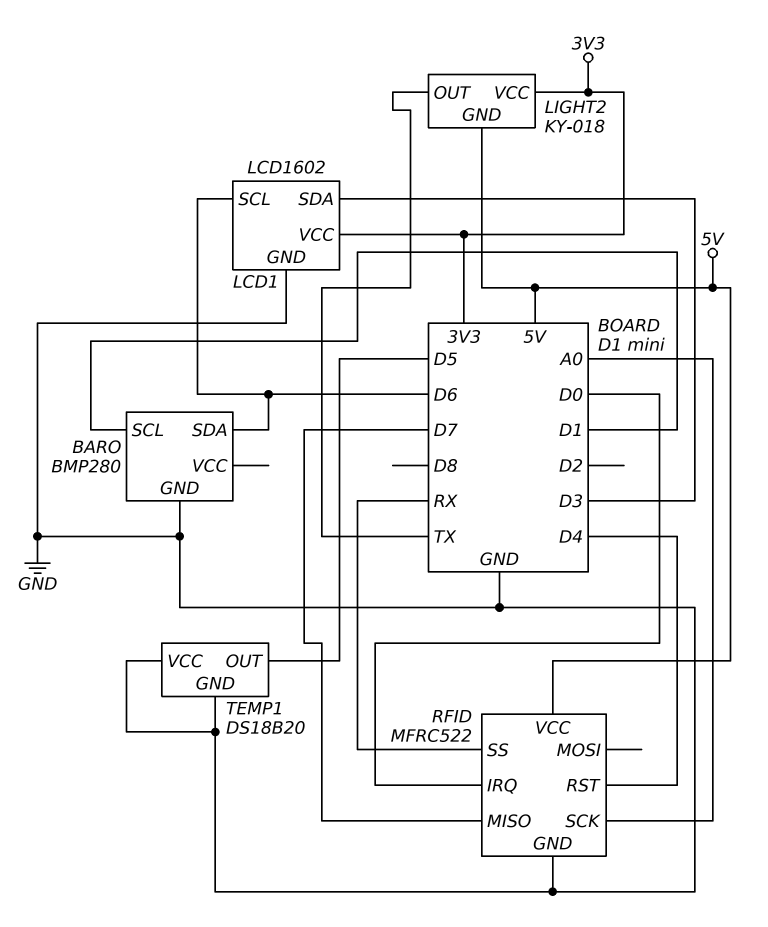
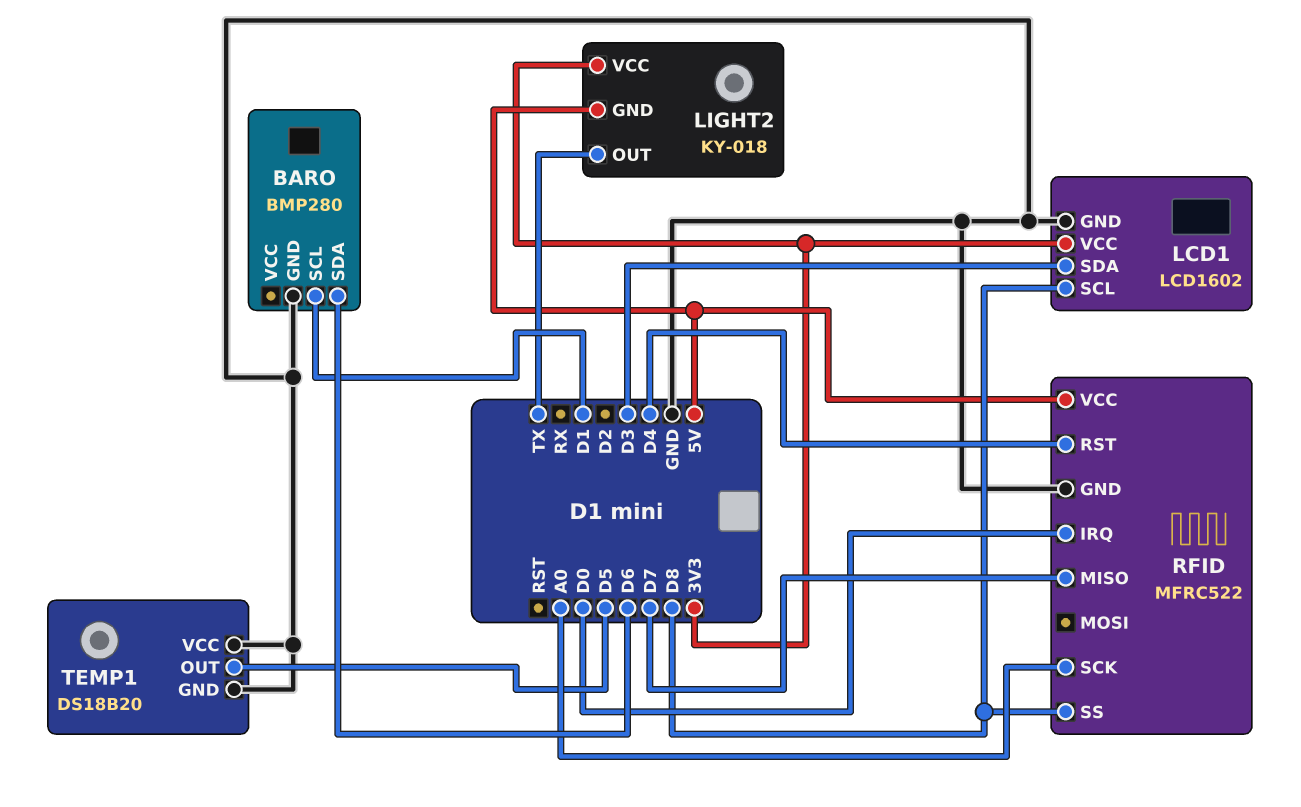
LCD1 pin SCL: D6 -> D8
RFID pin SS: RX -> D8

